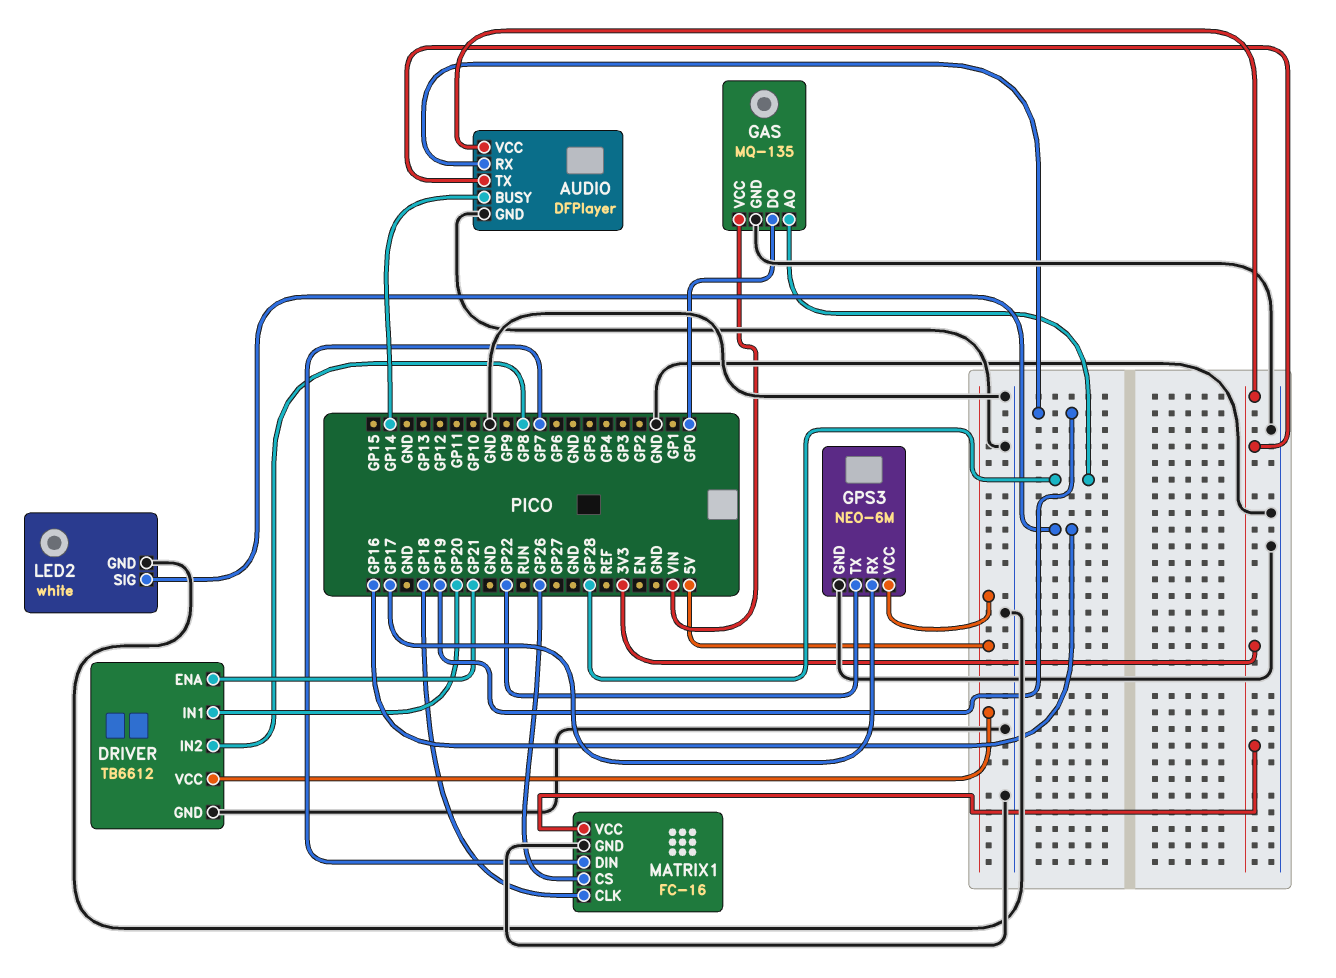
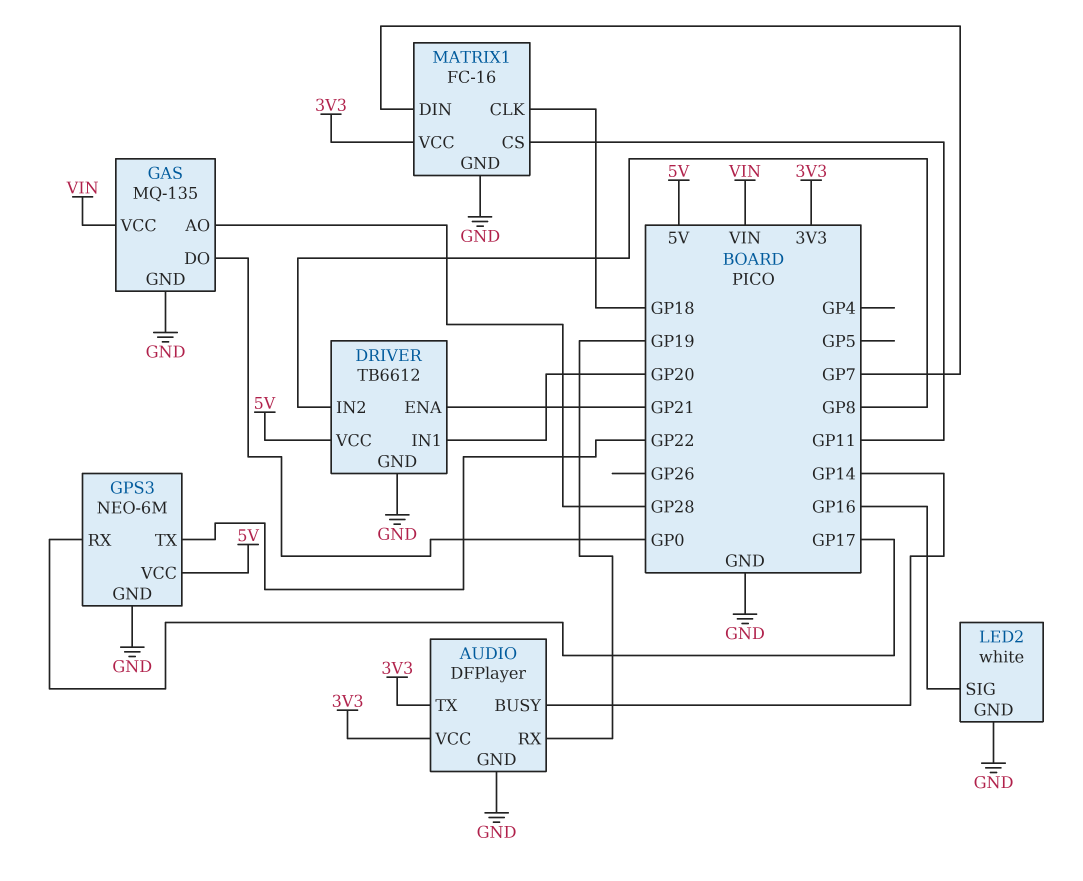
MATRIX1 pin CS: GP26 -> GP11

